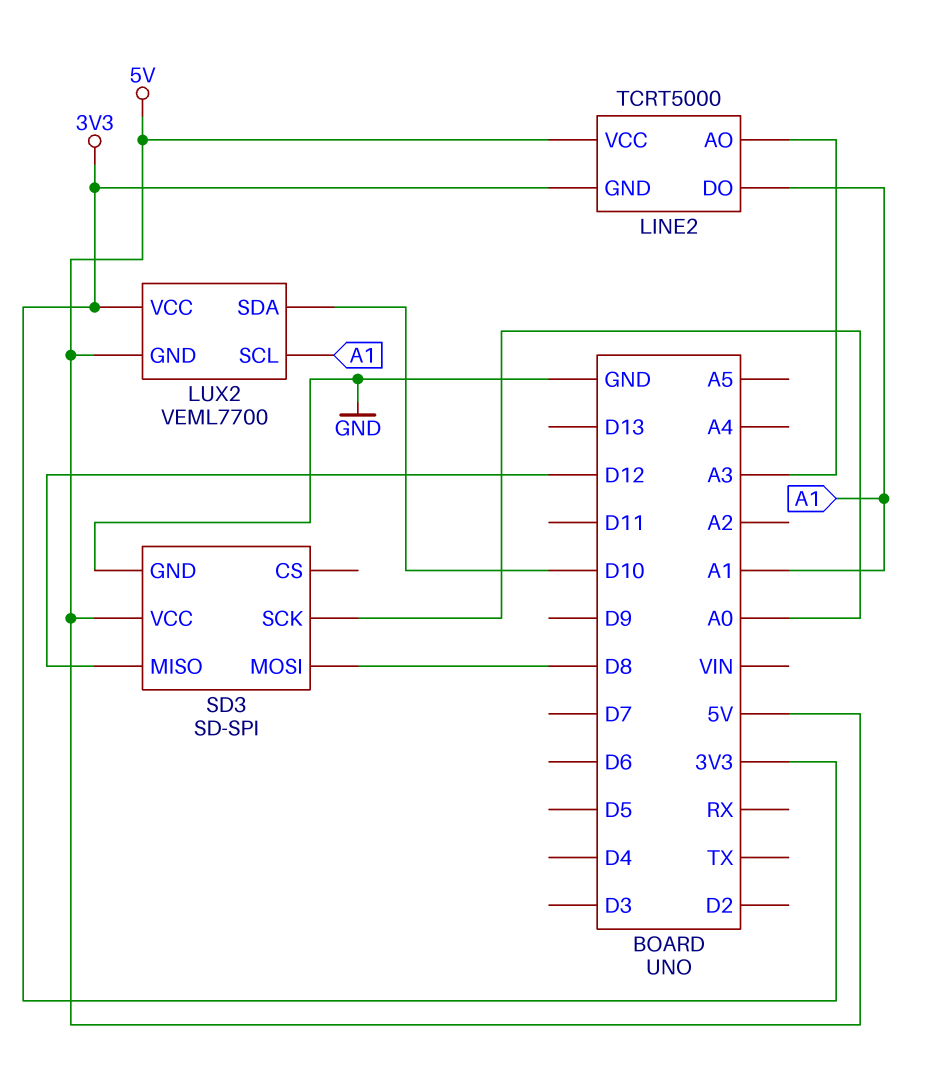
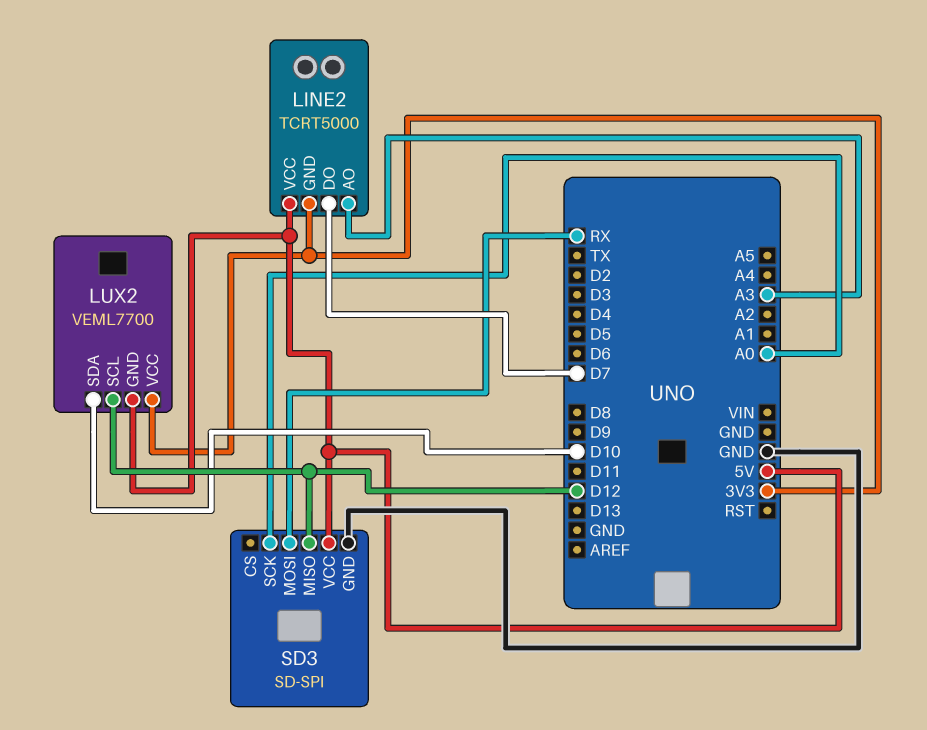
LINE2 pin DO: A1 -> D7
LUX2 pin SCL: A1 -> D12
SD3 pin MOSI: D8 -> RX

